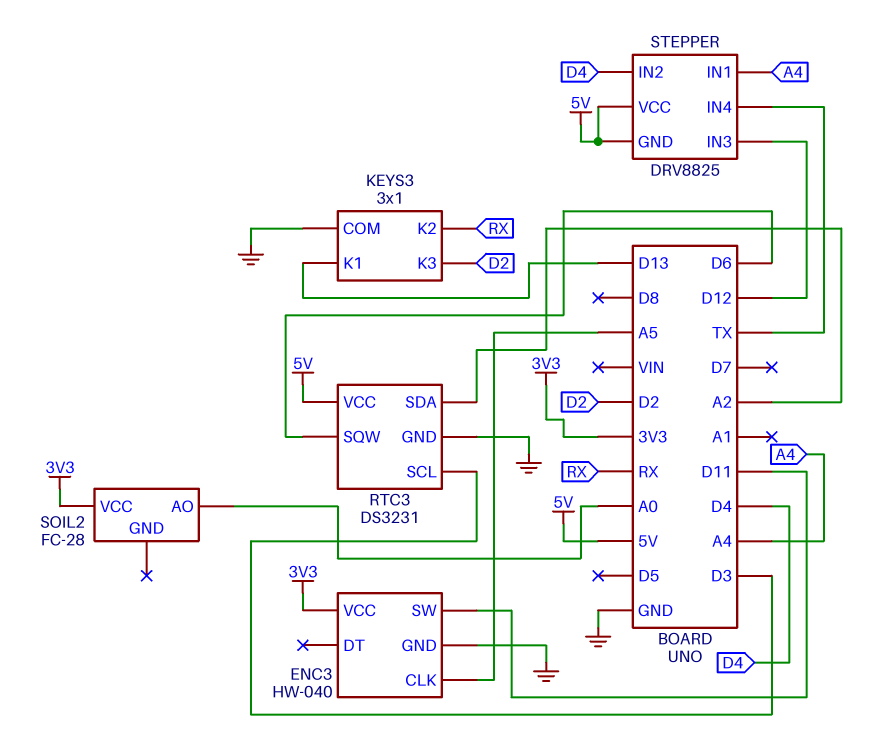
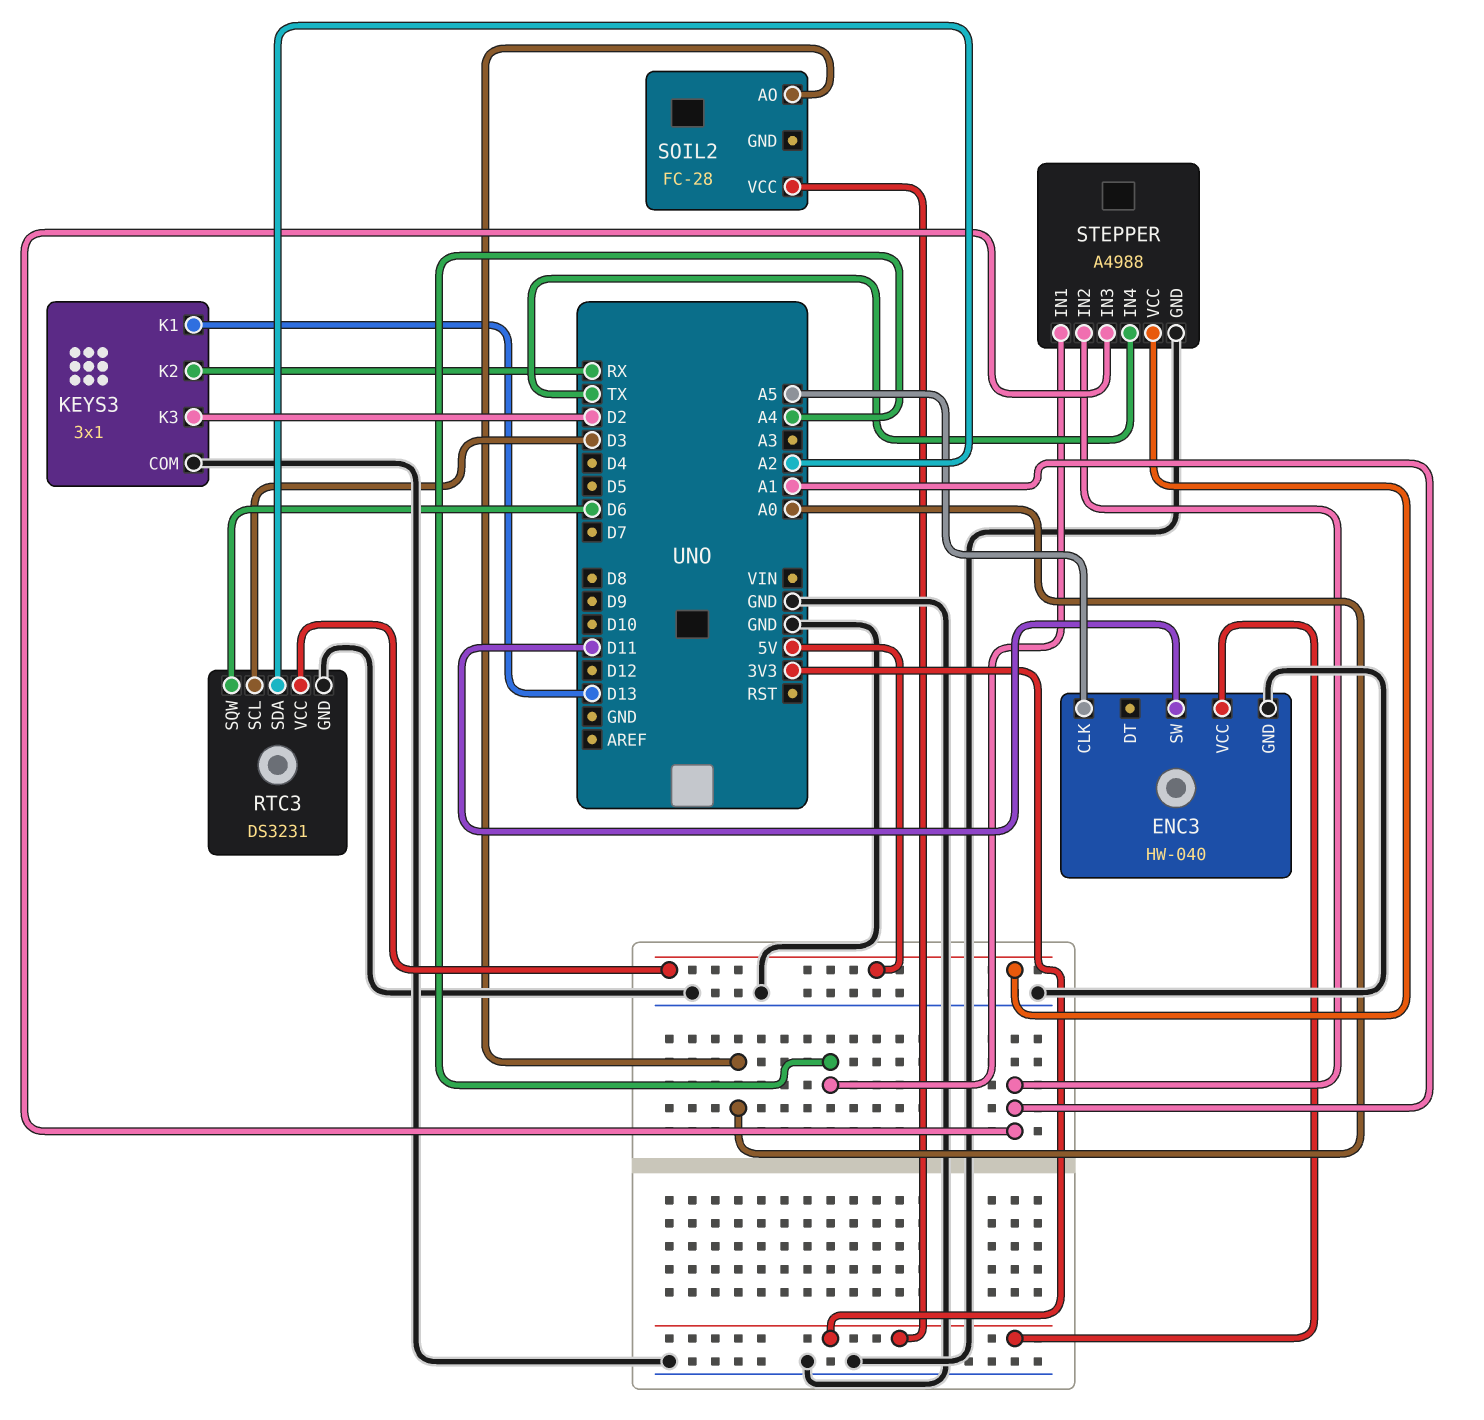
STEPPER: DRV8825 -> A4988
STEPPER pin GND: 5V -> GND
STEPPER pin IN2: D4 -> A1
STEPPER pin IN3: D12 -> A1

